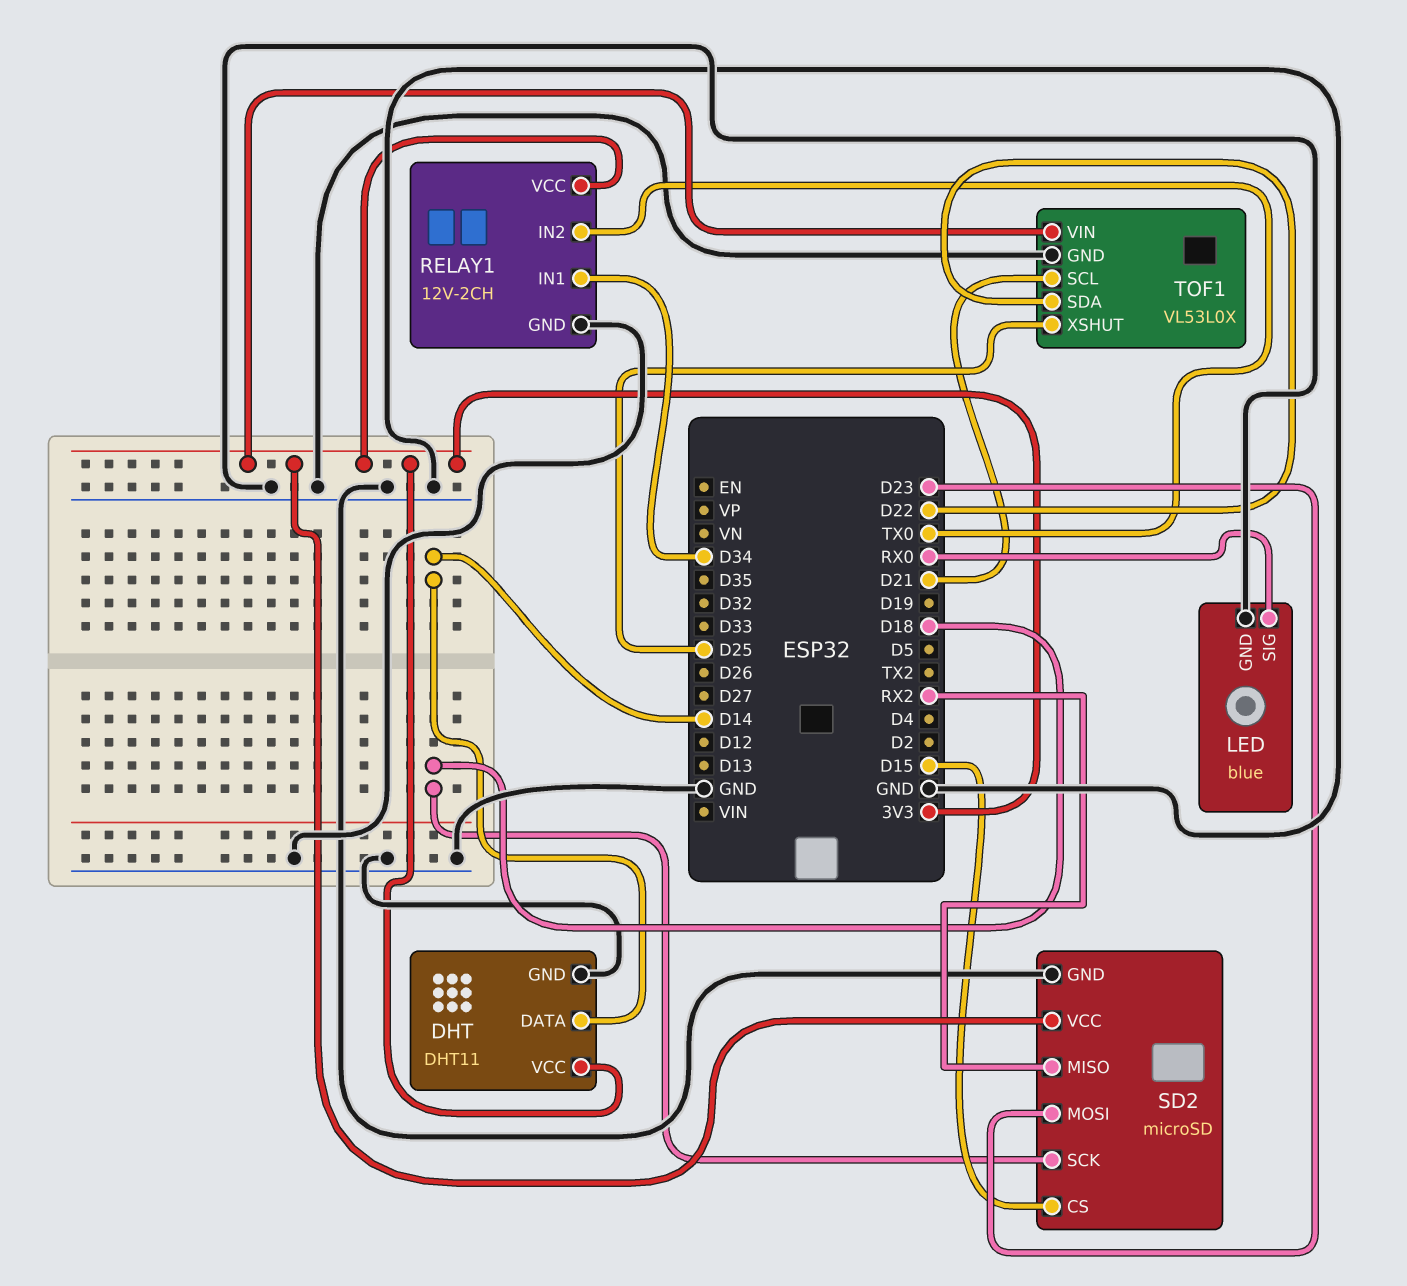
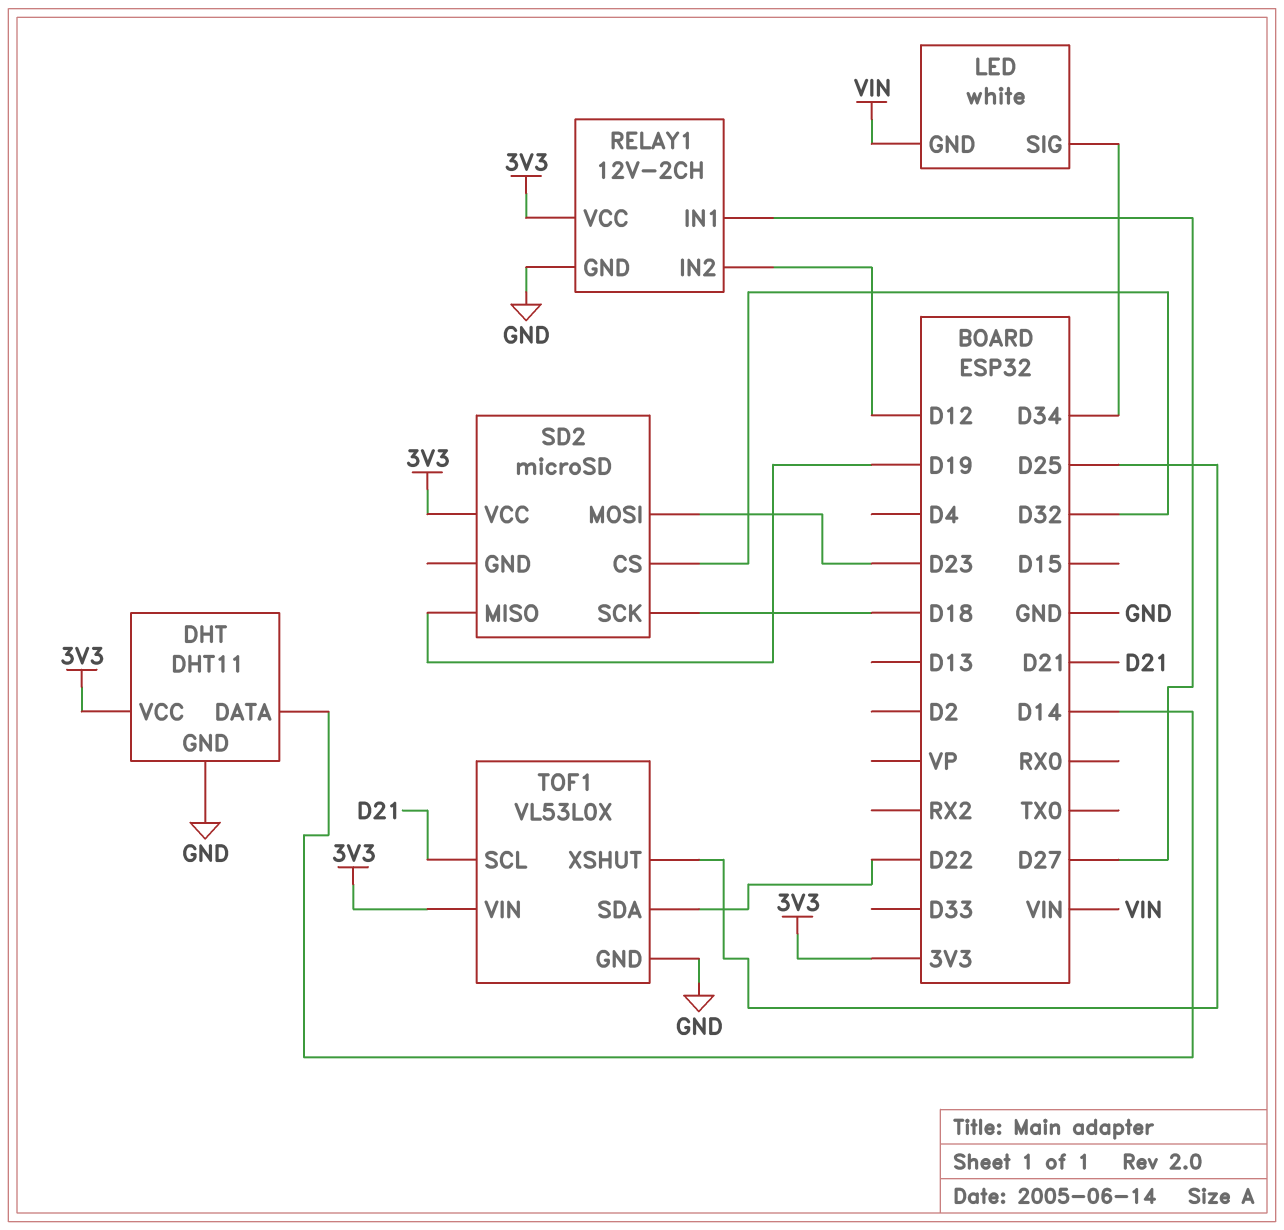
LED: blue -> white
LED pin GND: GND -> VIN
LED pin SIG: RX0 -> D34
RELAY1 pin IN1: D34 -> D27
RELAY1 pin IN2: TX0 -> D12
SD2 pin CS: D15 -> D32
SD2 pin GND: GND -> none
SD2 pin MISO: RX2 -> D19

